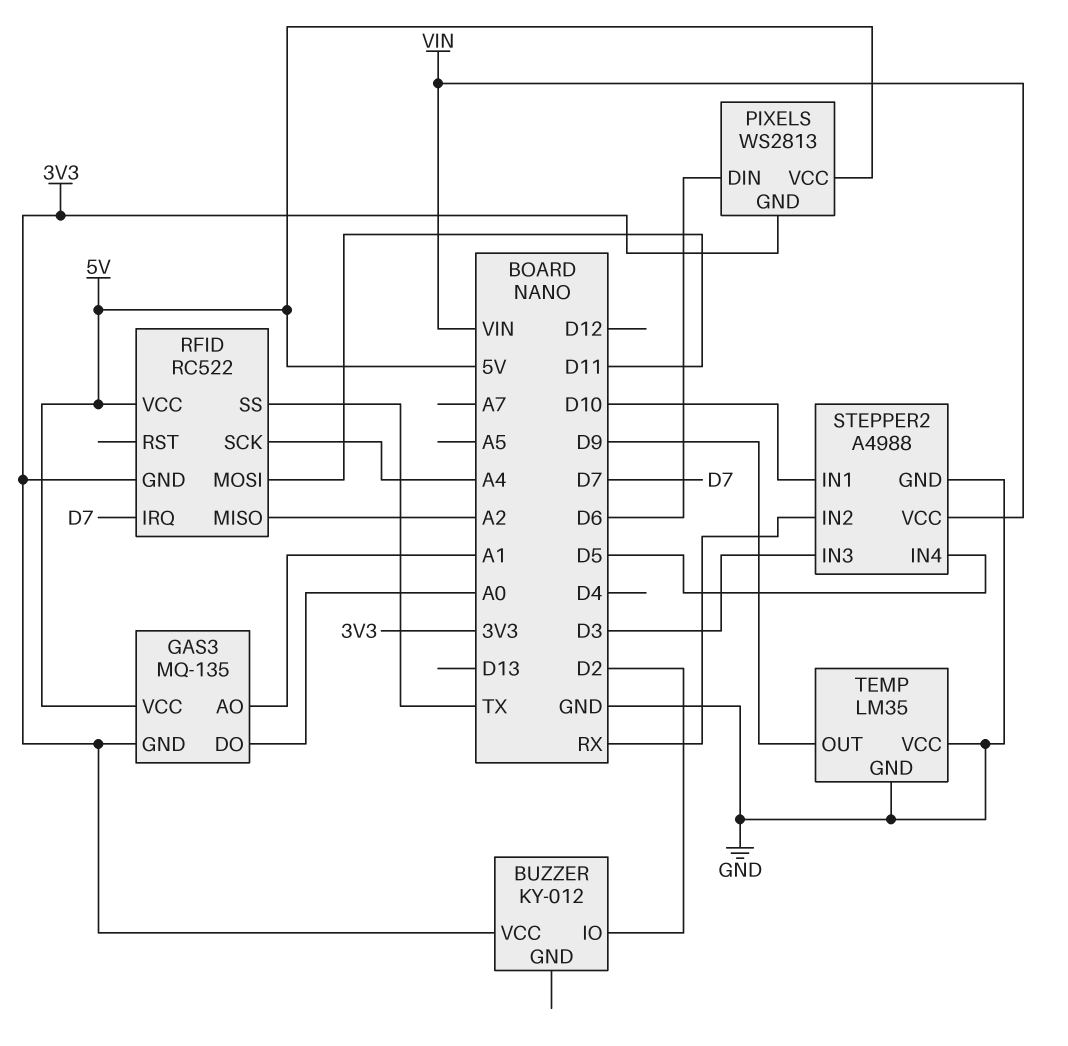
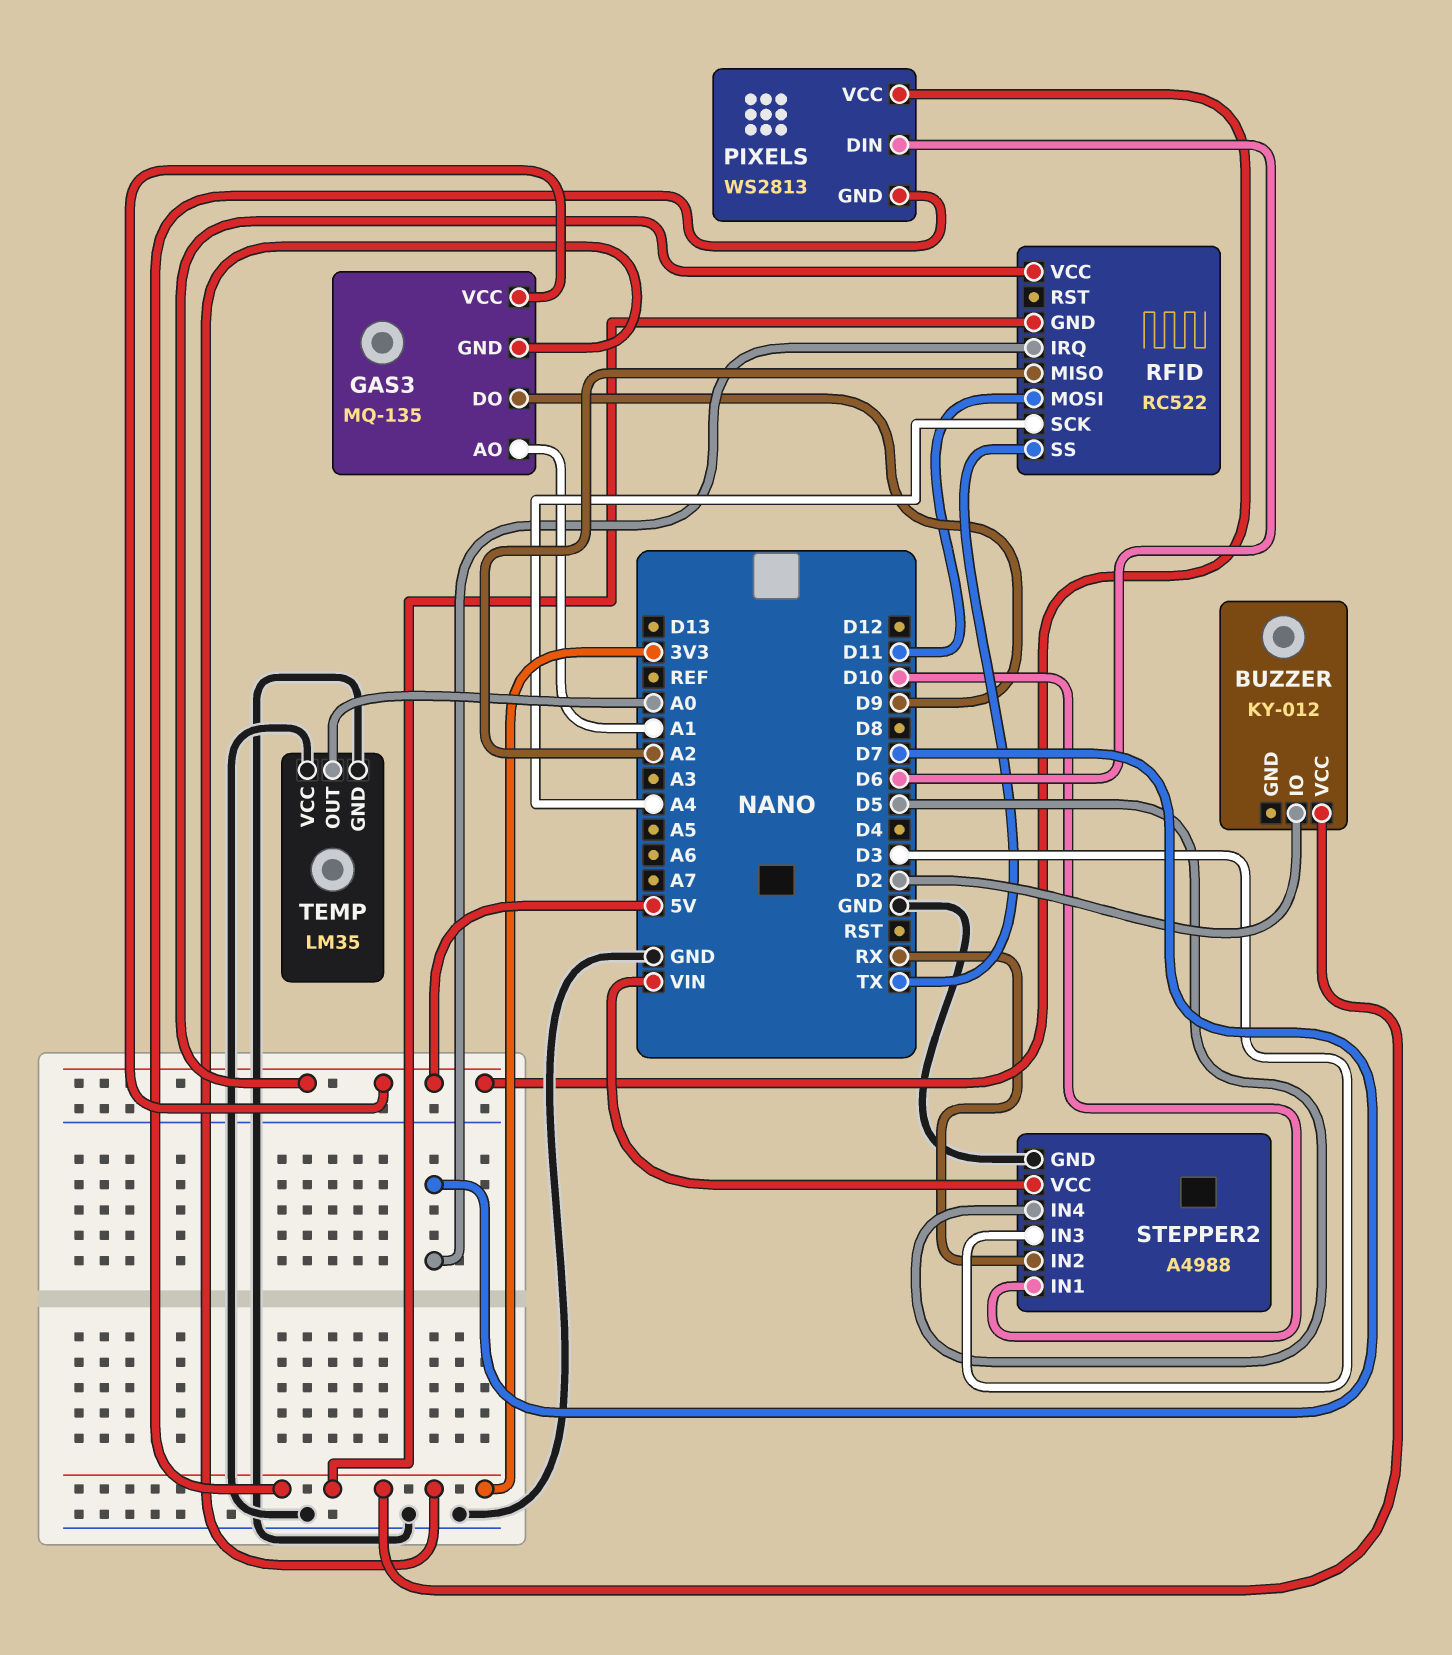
GAS3 pin DO: A0 -> D9
TEMP pin OUT: D9 -> A0

